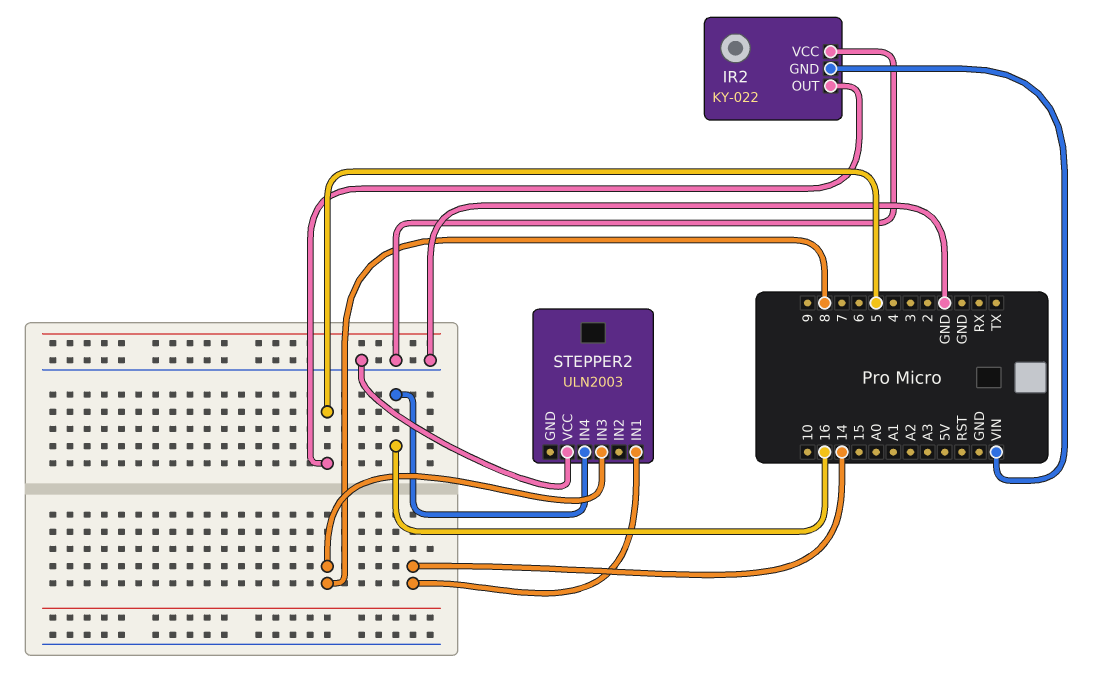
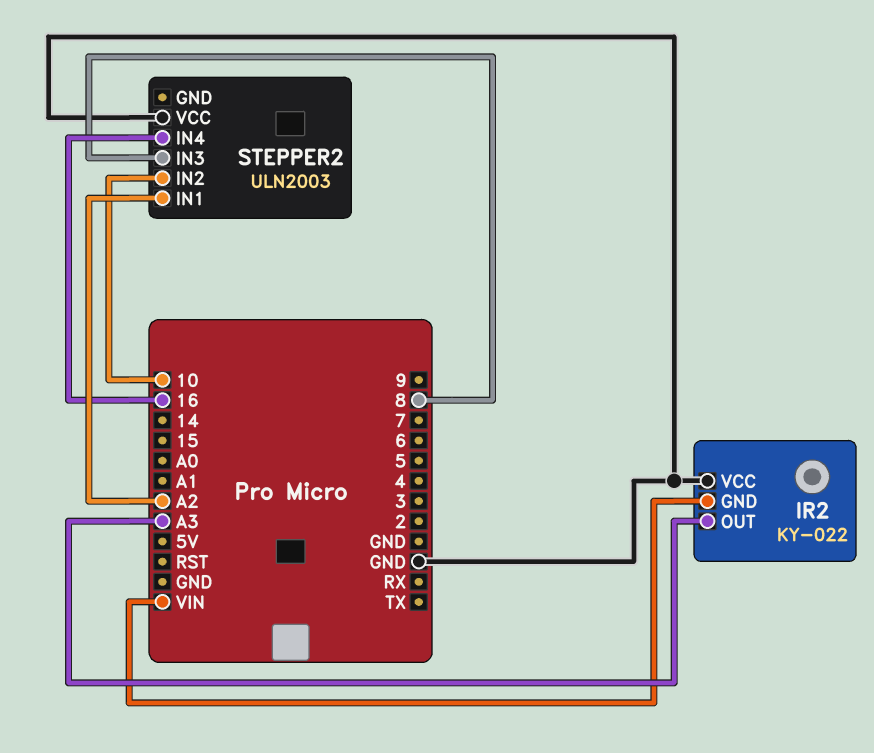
IR2 pin OUT: 5 -> A3
STEPPER2 pin IN1: 14 -> A2
STEPPER2 pin IN2: none -> 10

